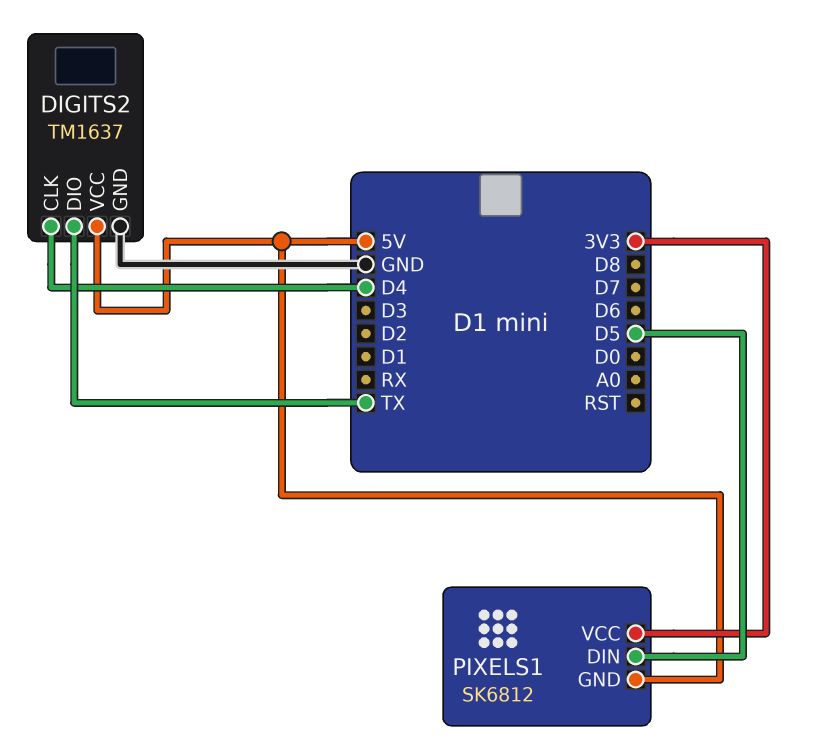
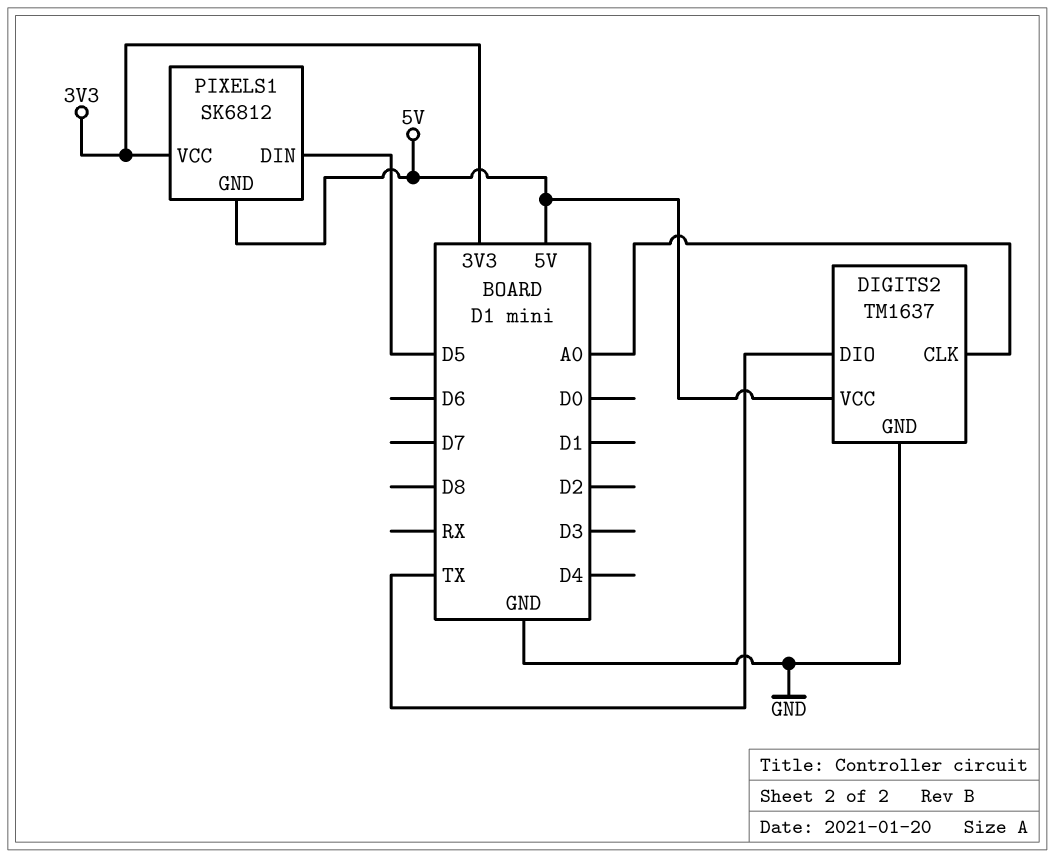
DIGITS2 pin CLK: D4 -> A0

